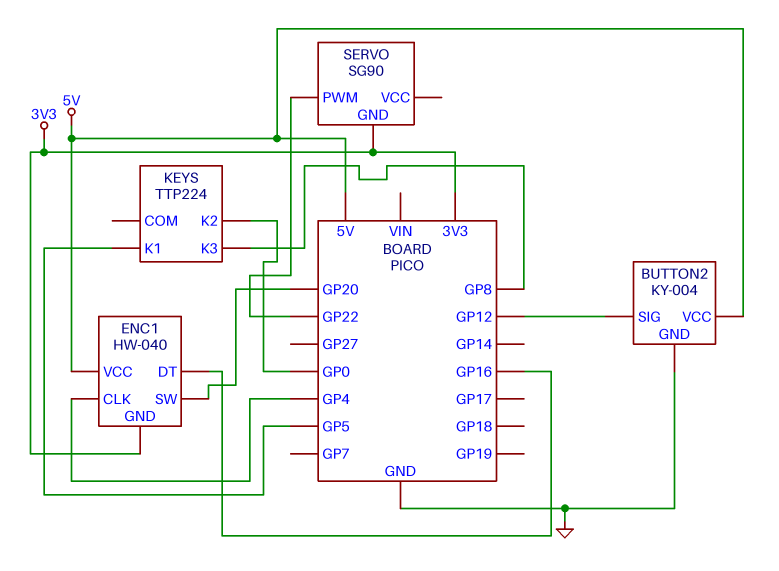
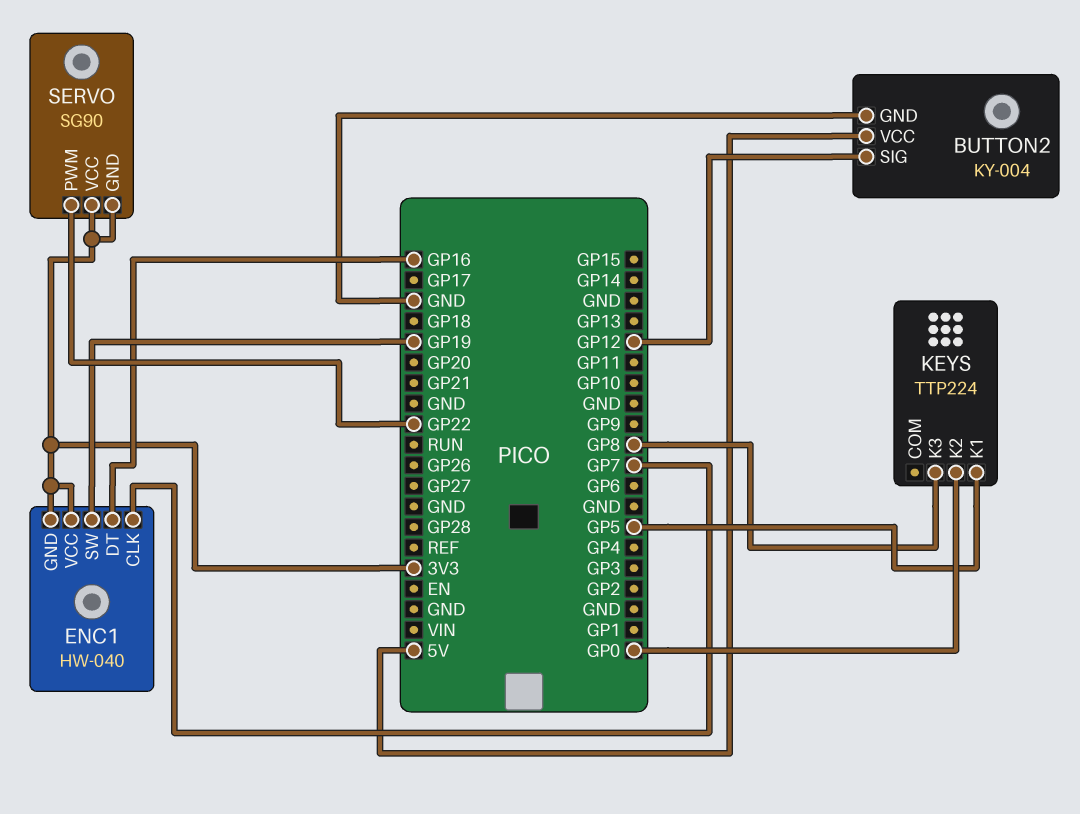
ENC1 pin CLK: GP4 -> GP7
ENC1 pin SW: GP20 -> GP19
ENC1 pin VCC: 5V -> 3V3
SERVO pin VCC: none -> 3V3

